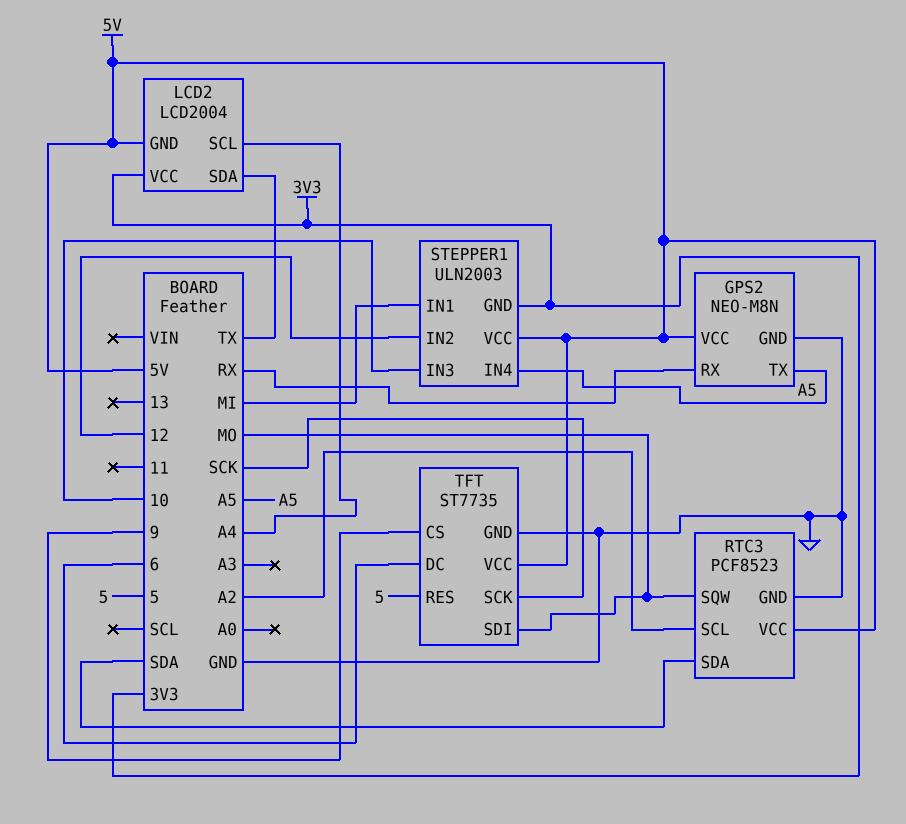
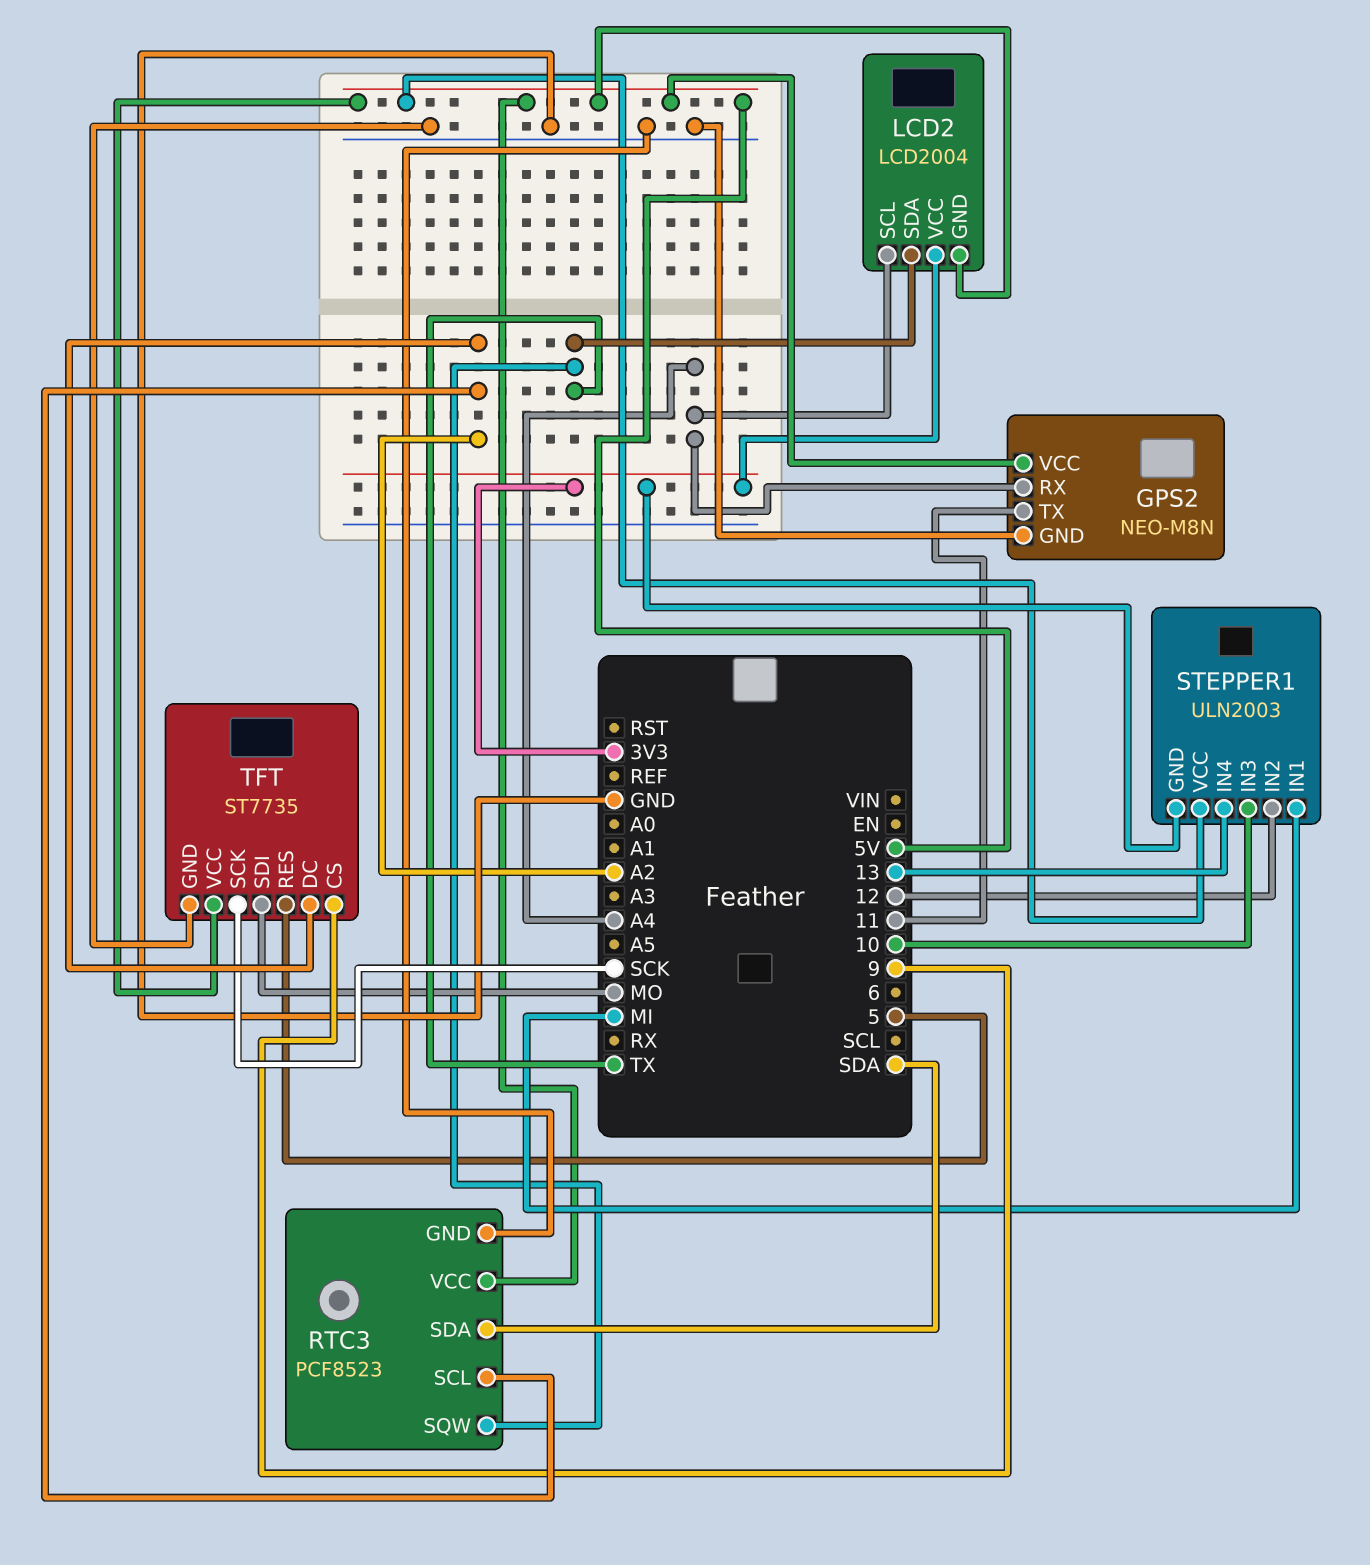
GPS2 pin RX: RX -> A4
GPS2 pin TX: A5 -> 11
RTC3 pin SQW: MO -> TX
STEPPER1 pin IN4: A5 -> 13
TFT pin DC: 6 -> A2

